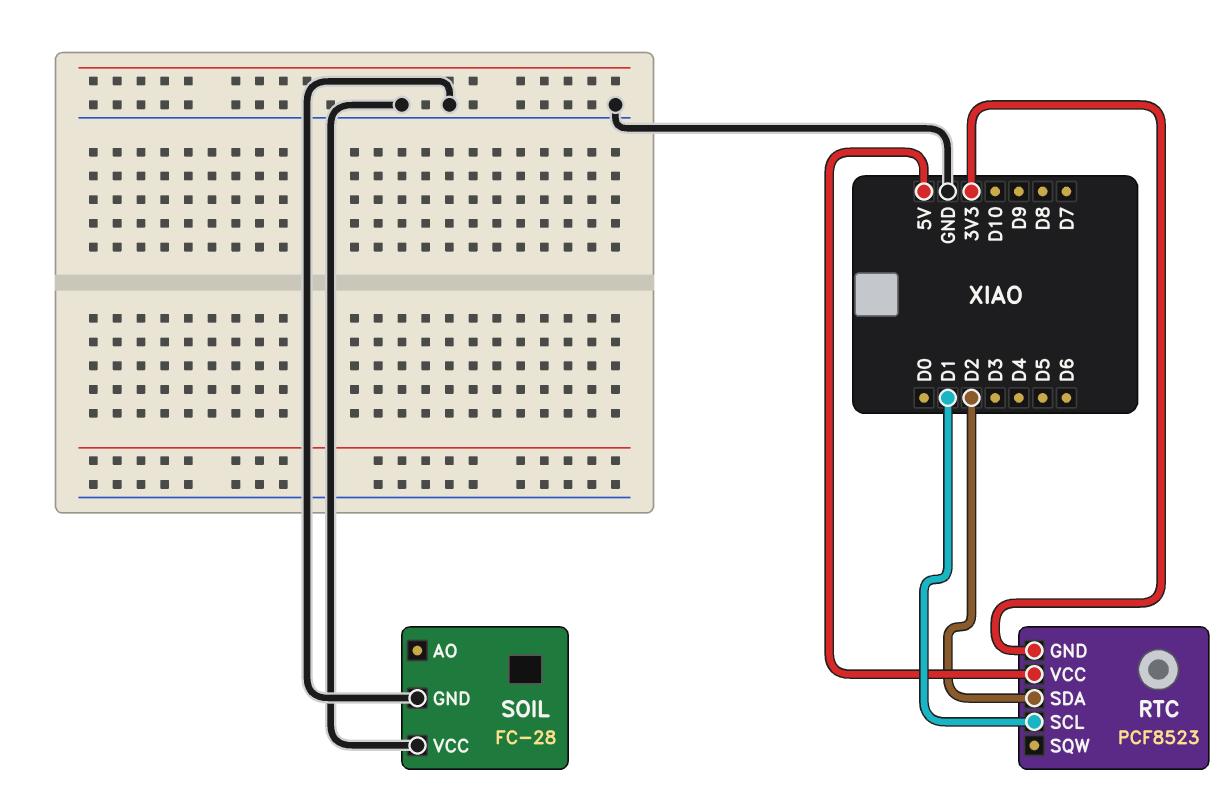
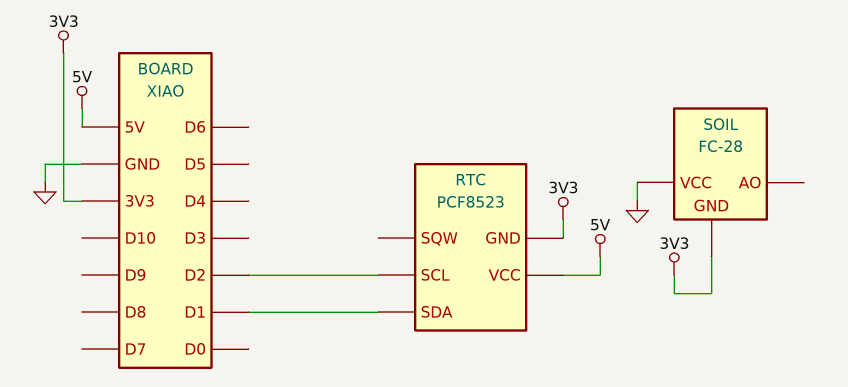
RTC pin SCL: D1 -> D2
RTC pin SDA: D2 -> D1
SOIL pin GND: GND -> 3V3

